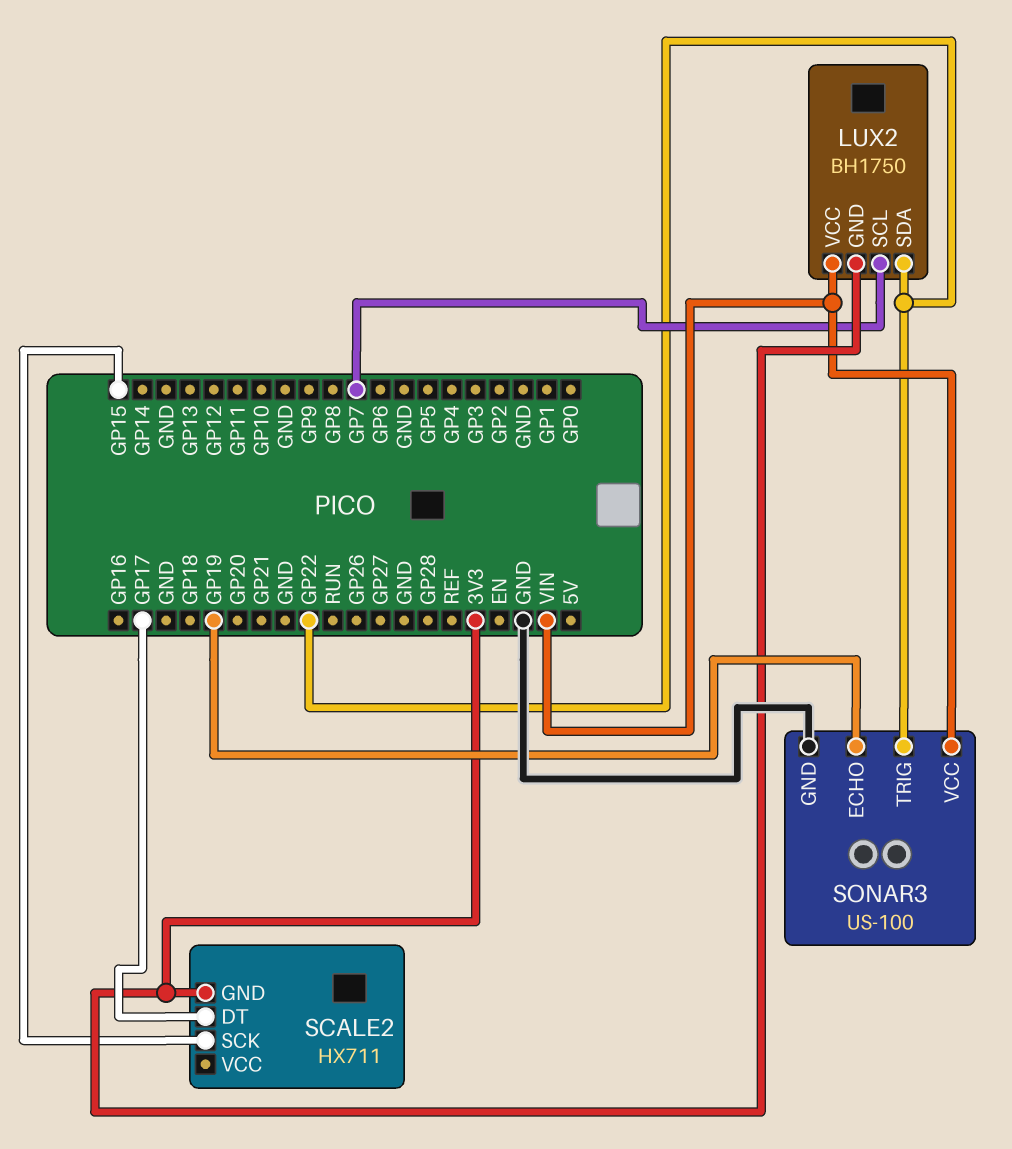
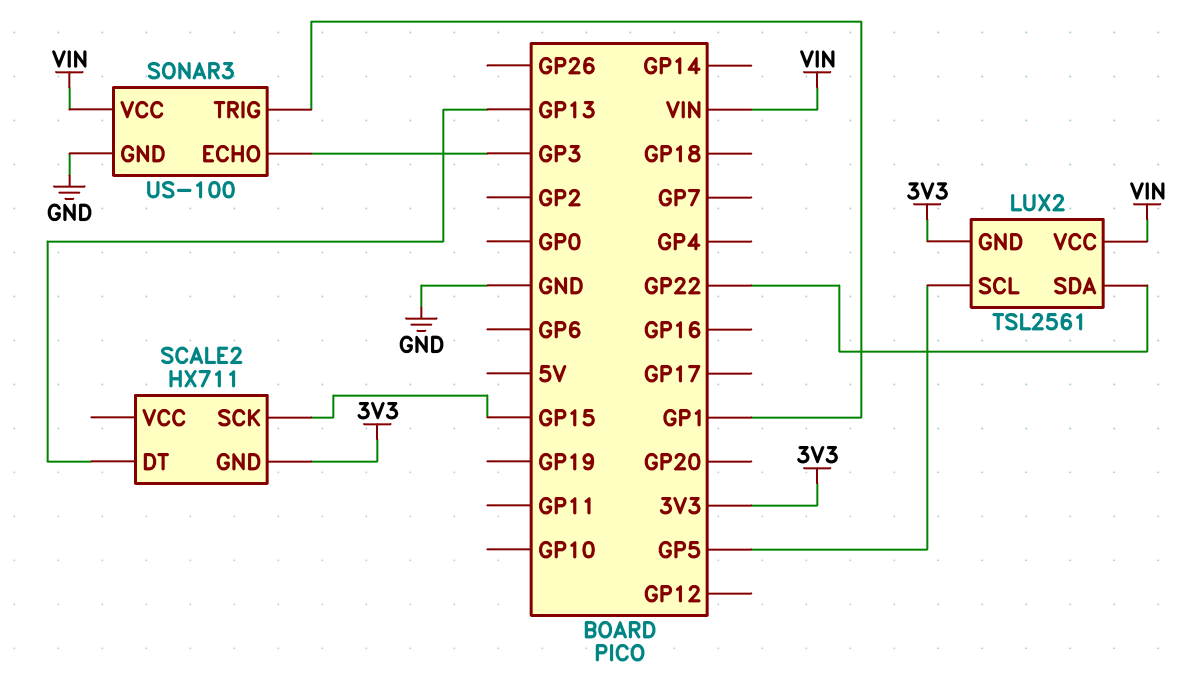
LUX2: BH1750 -> TSL2561
LUX2 pin SCL: GP7 -> GP5
SCALE2 pin DT: GP17 -> GP13
SONAR3 pin ECHO: GP19 -> GP3
SONAR3 pin TRIG: GP22 -> GP1

